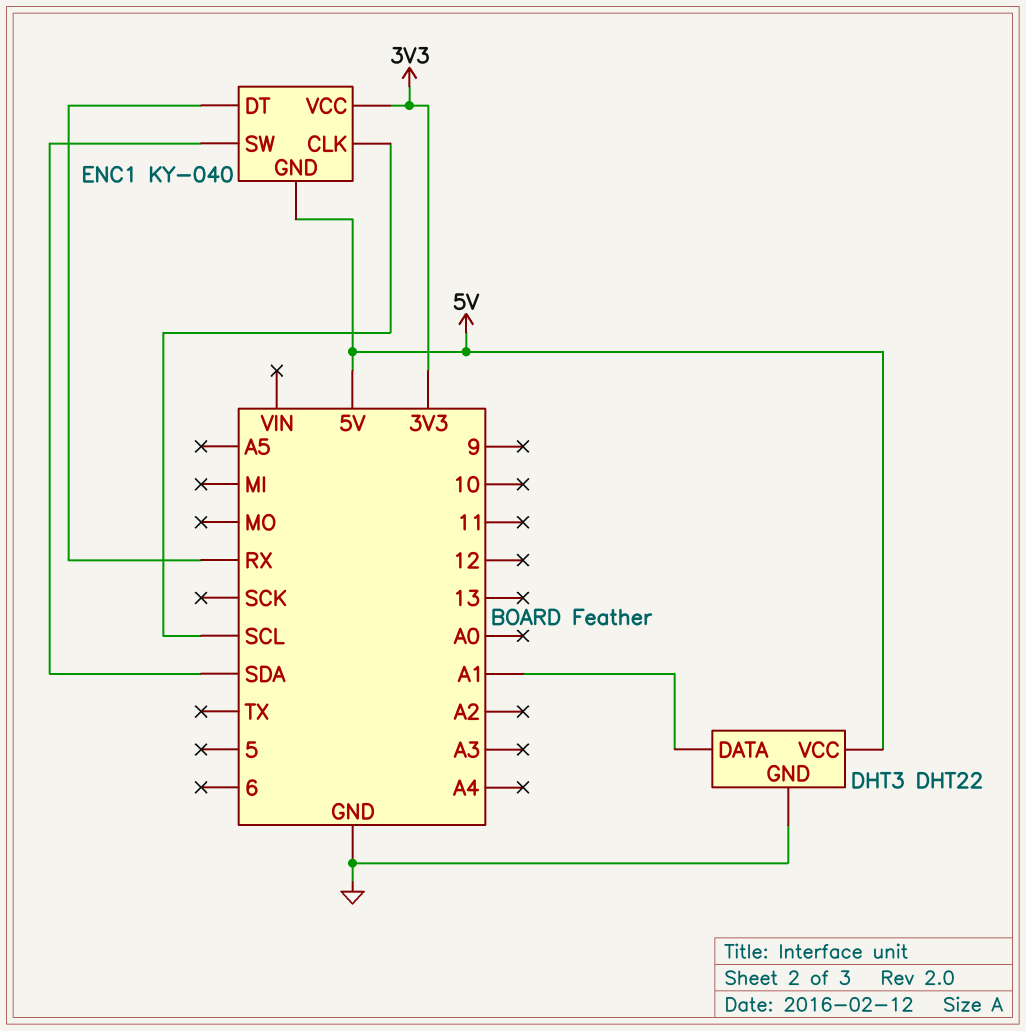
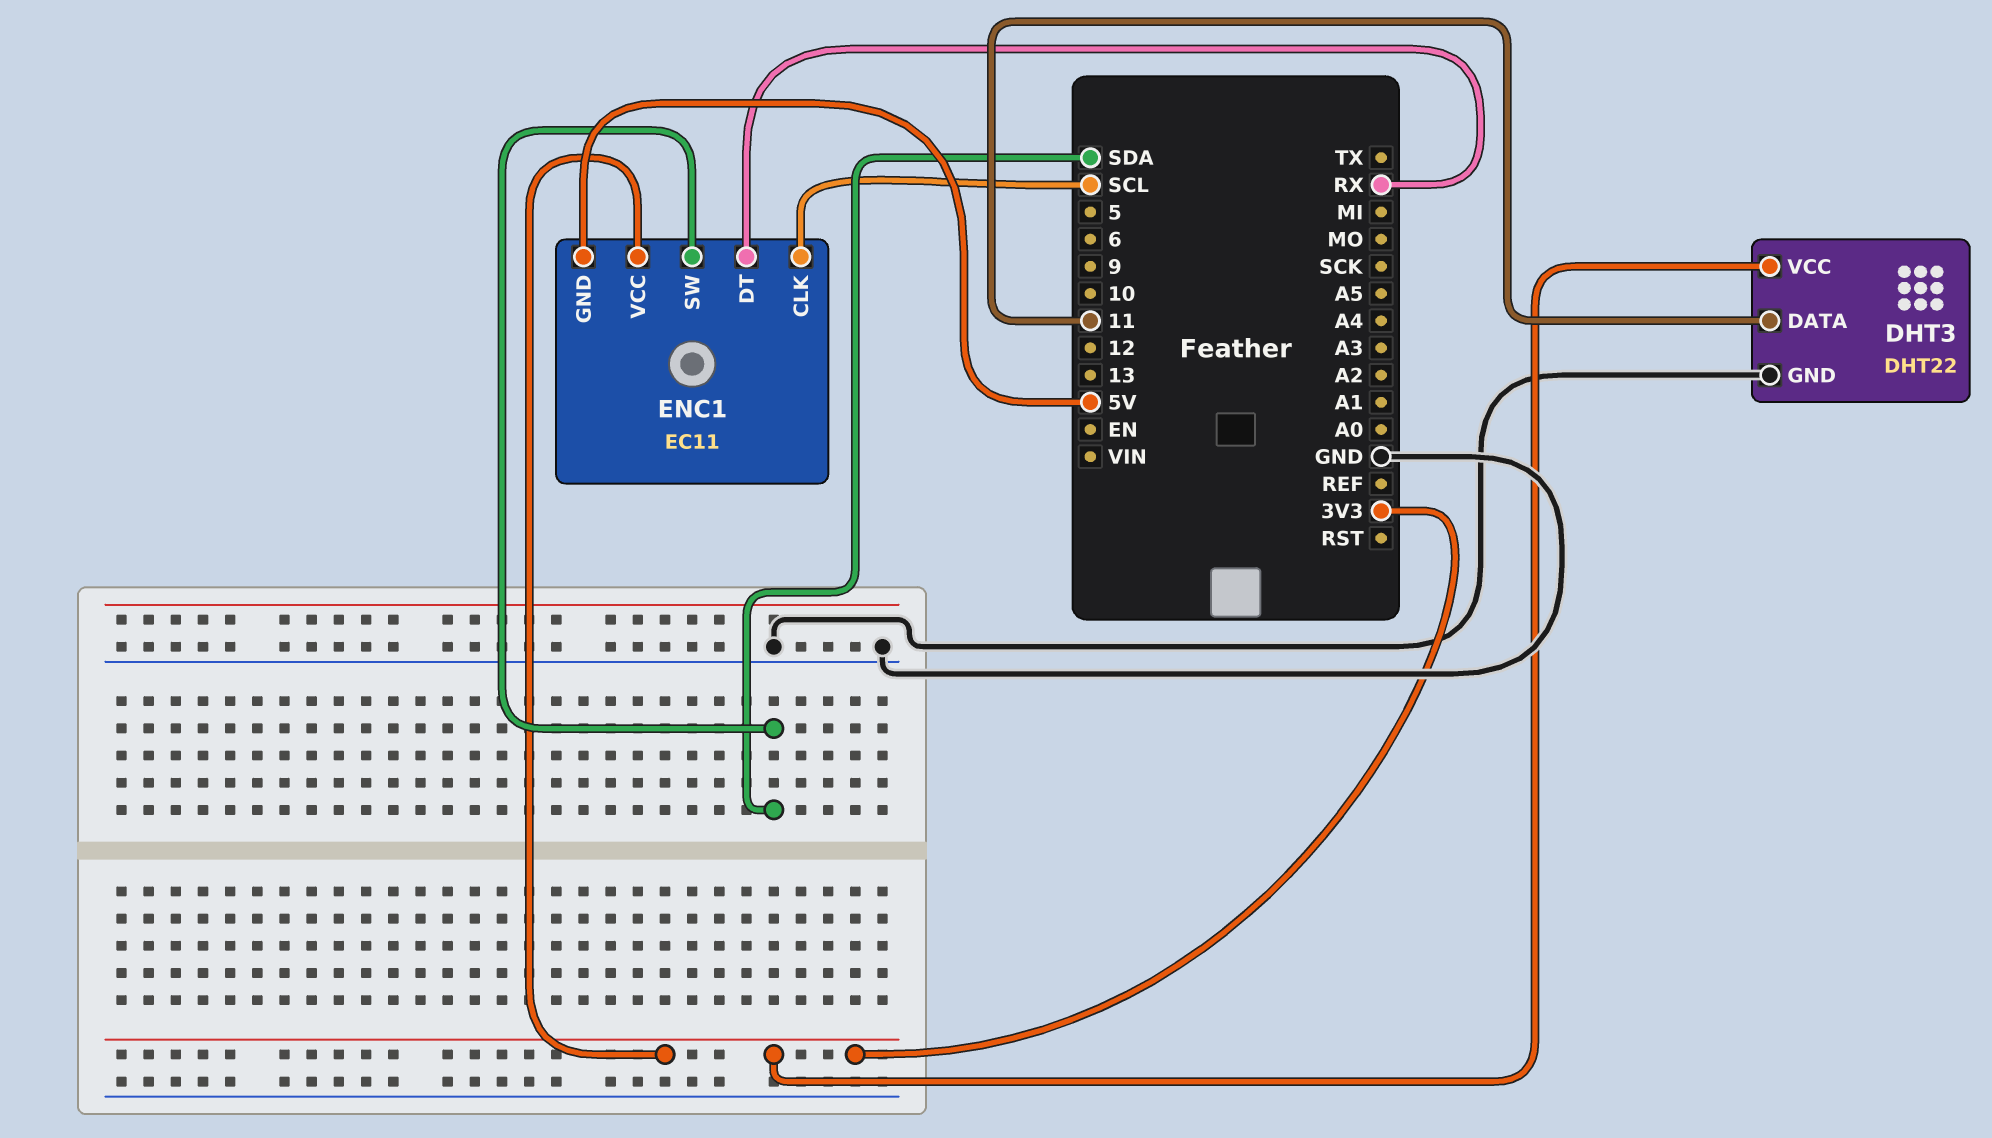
DHT3 pin DATA: A1 -> 11
DHT3 pin VCC: 5V -> 3V3
ENC1: KY-040 -> EC11

